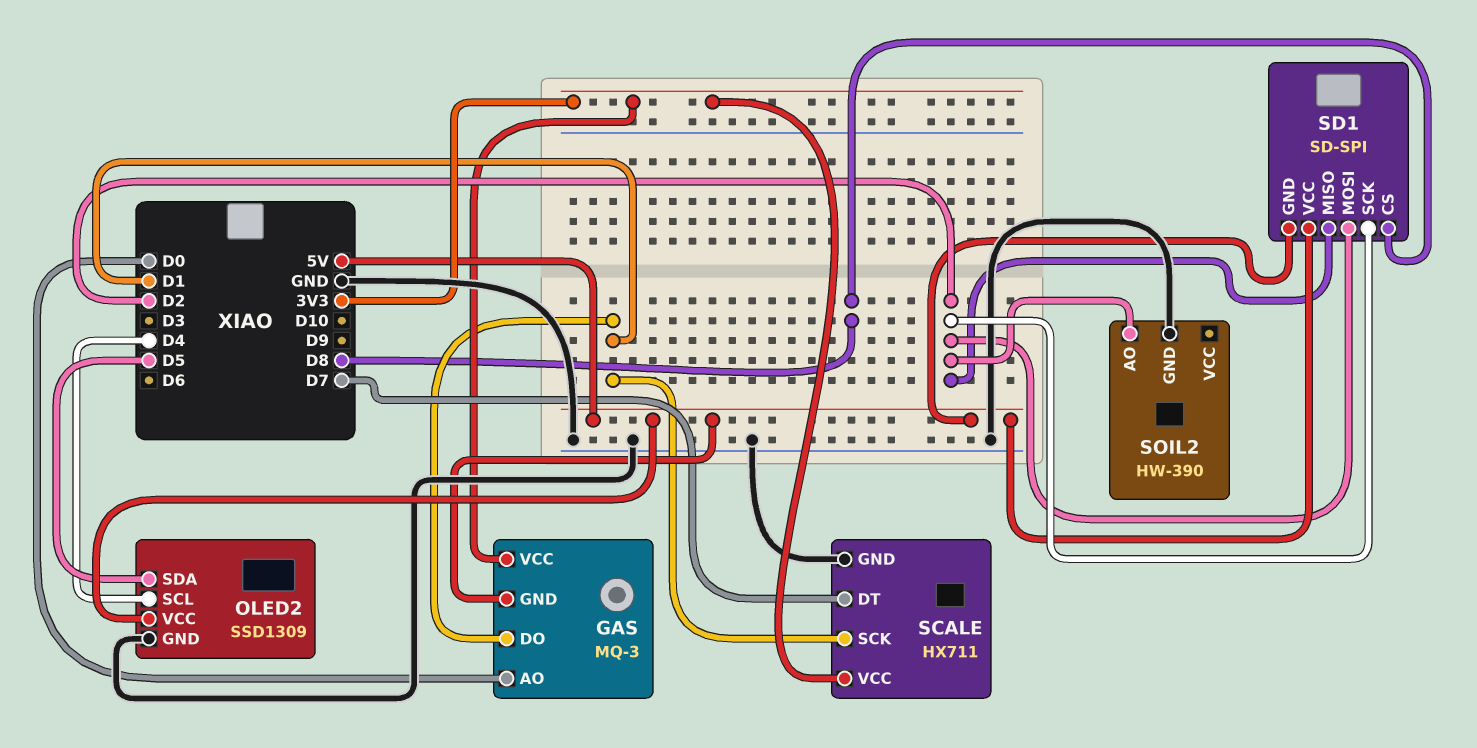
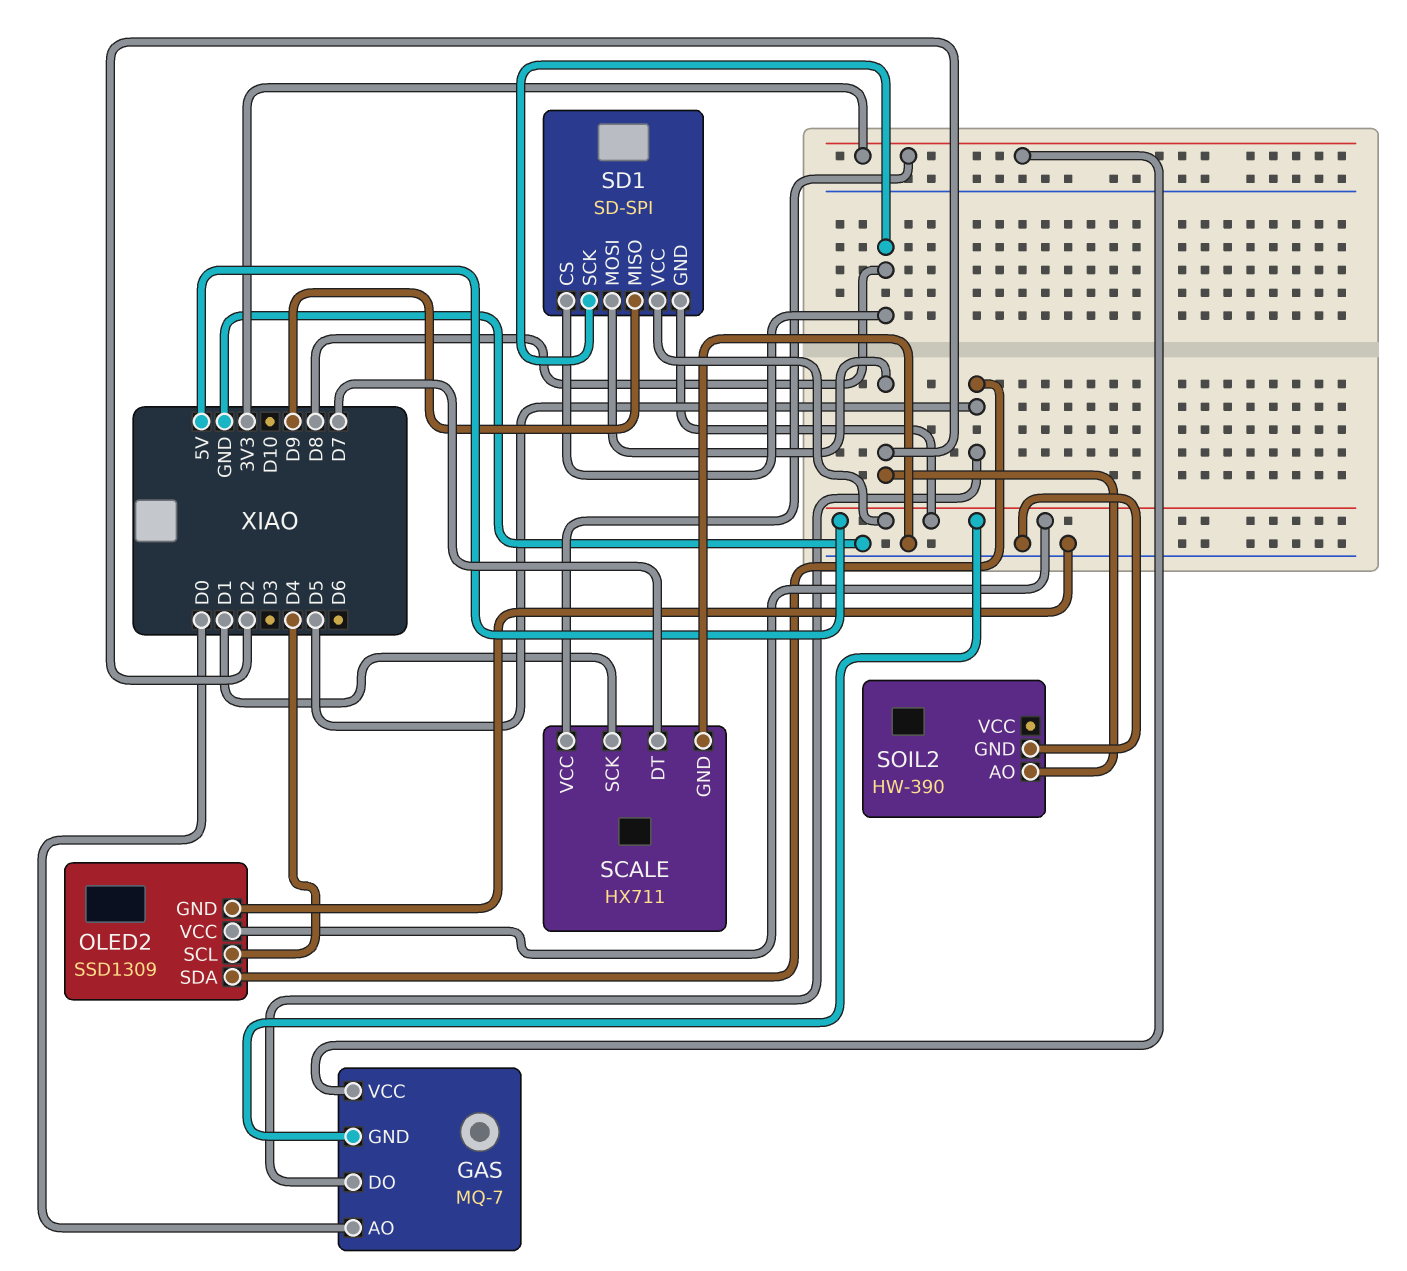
GAS: MQ-3 -> MQ-7
GAS pin DO: D1 -> D5
SD1 pin MISO: D2 -> D9
SD1 pin SCK: D2 -> D8

